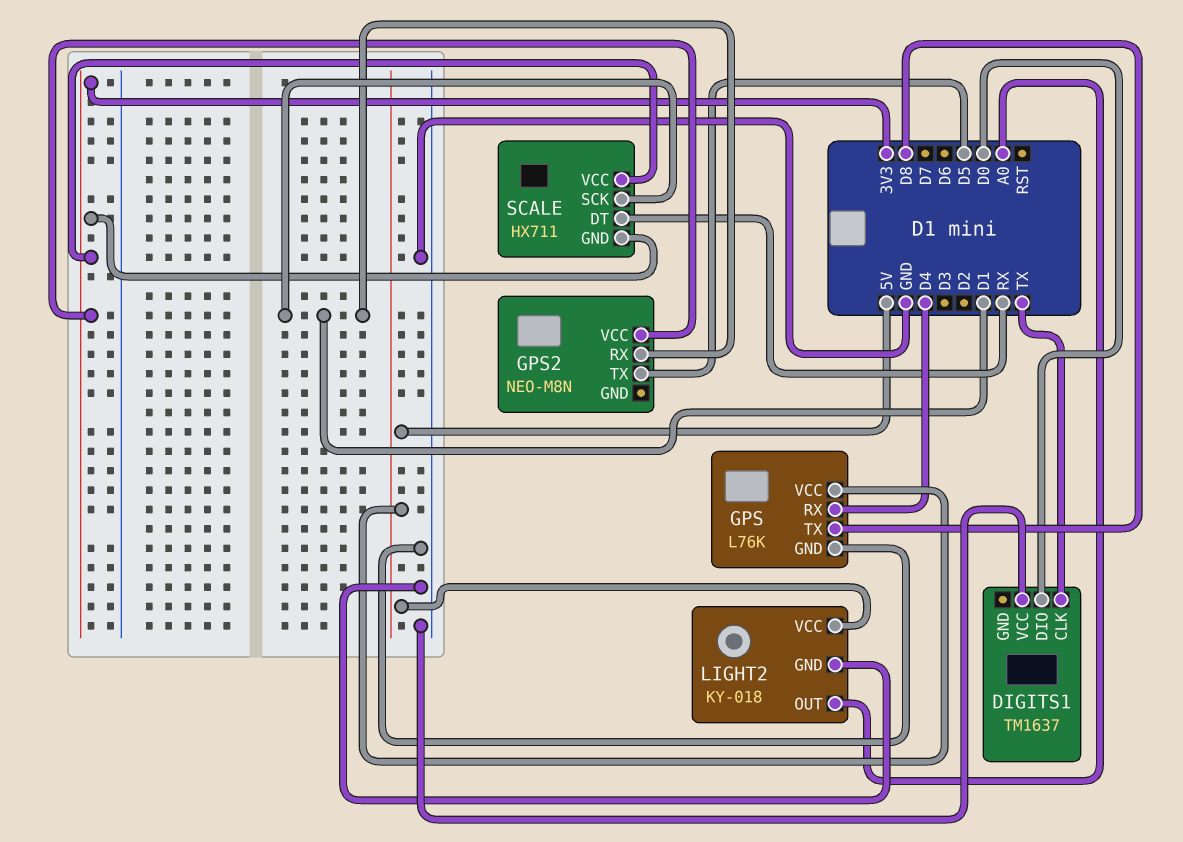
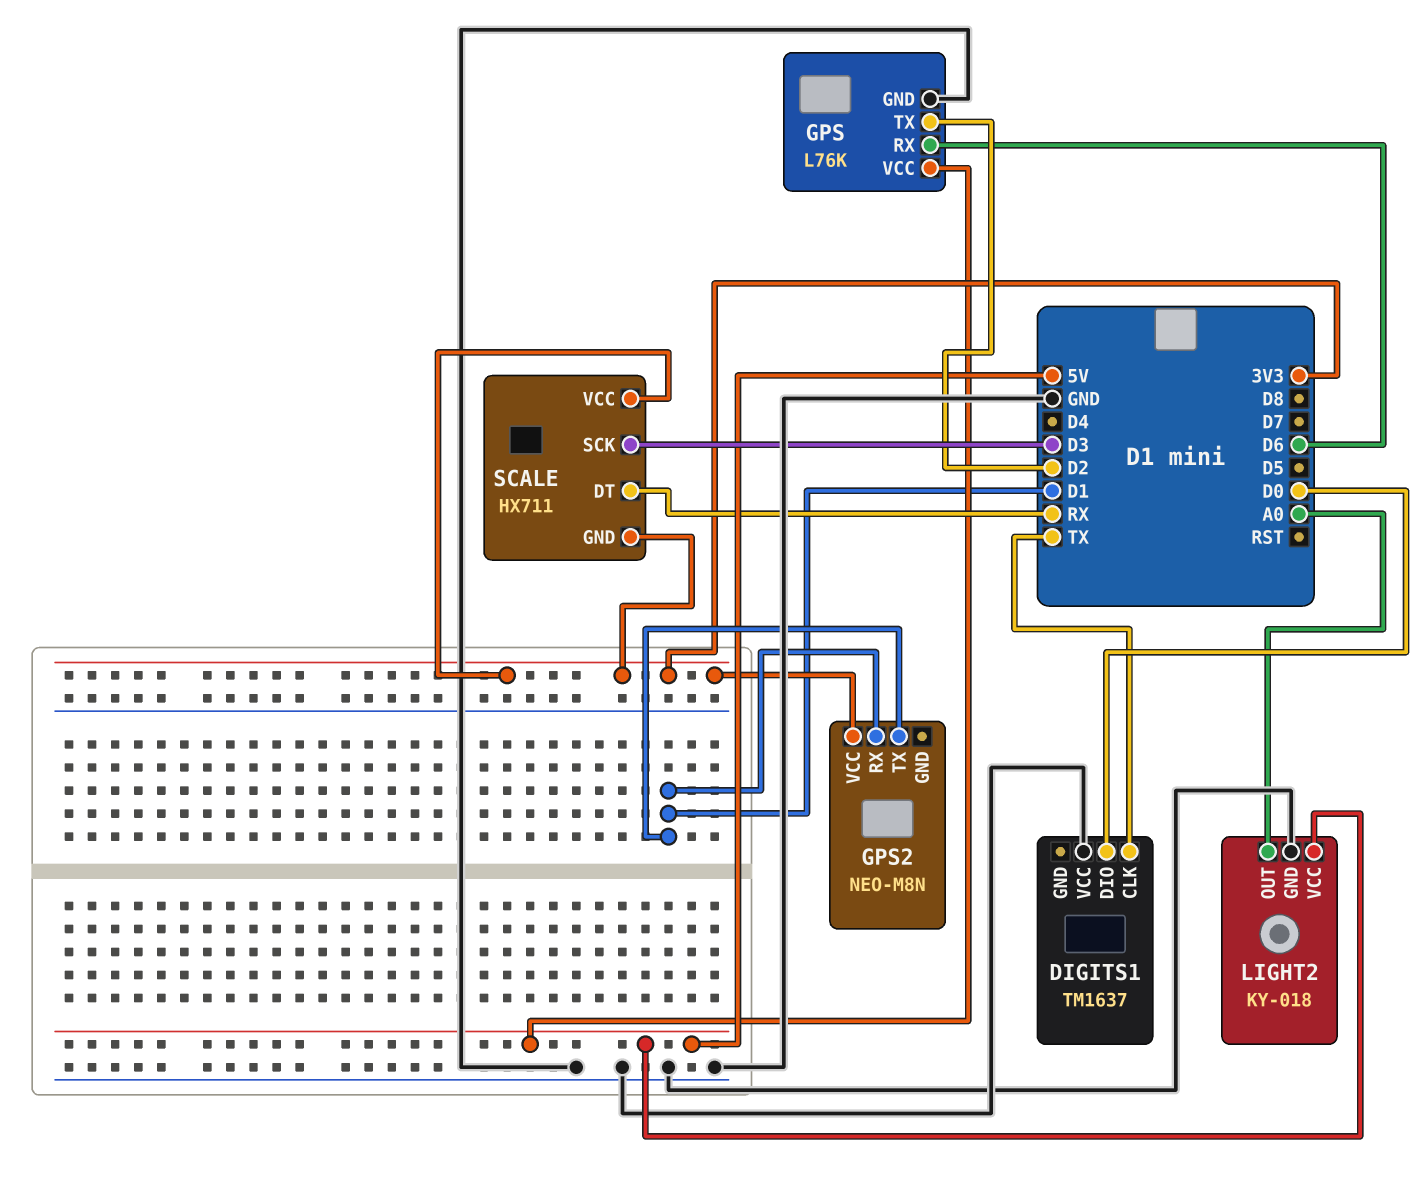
GPS pin RX: D4 -> D6
GPS pin TX: D8 -> D2
GPS2 pin TX: D5 -> D1
SCALE pin SCK: D1 -> D3

